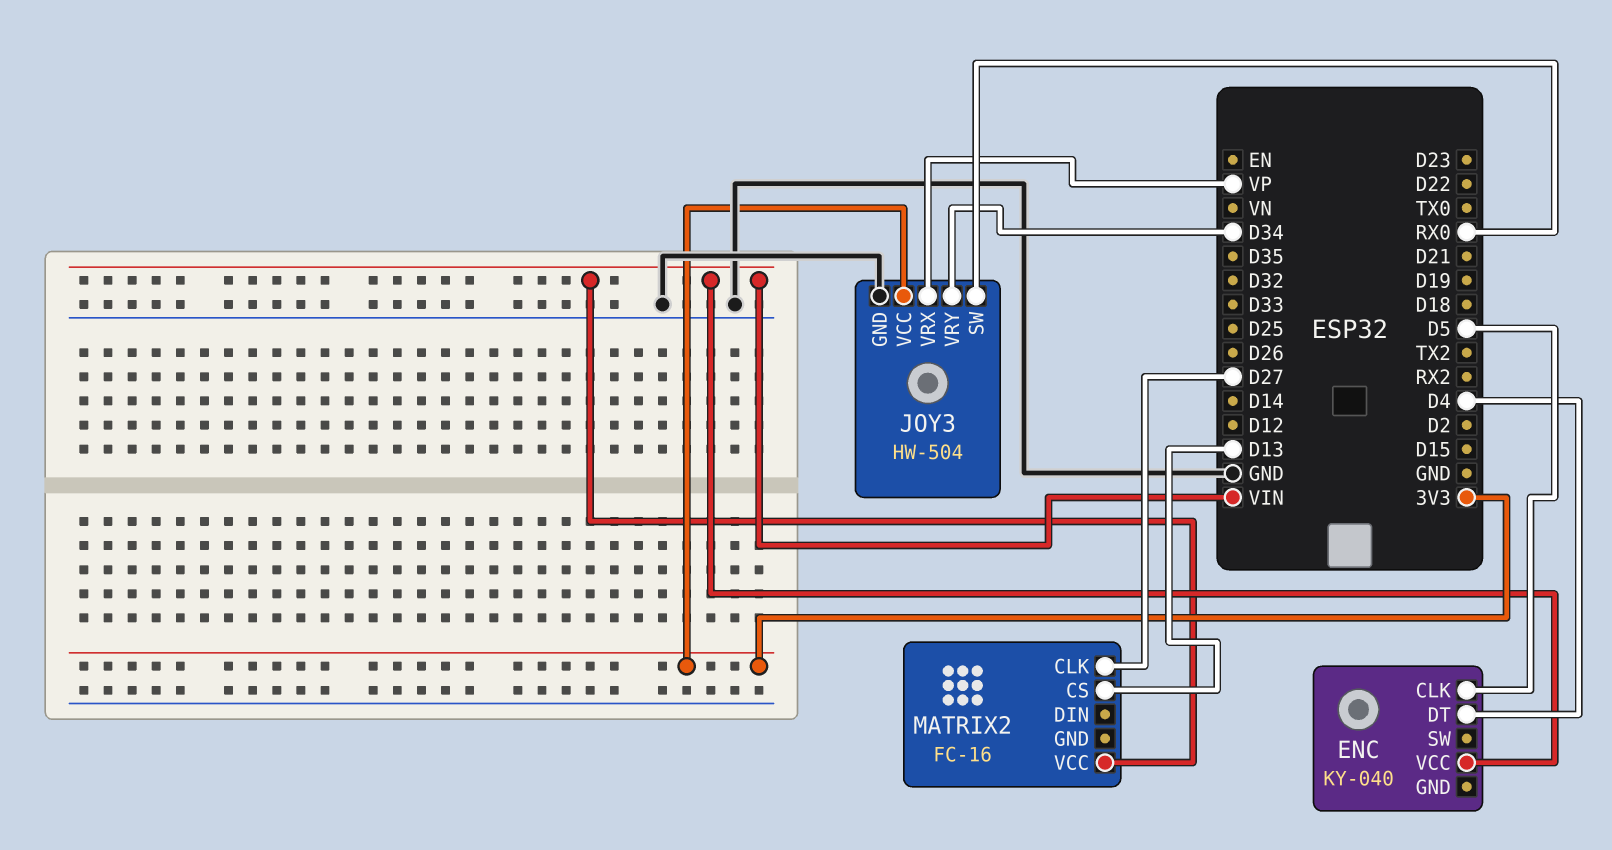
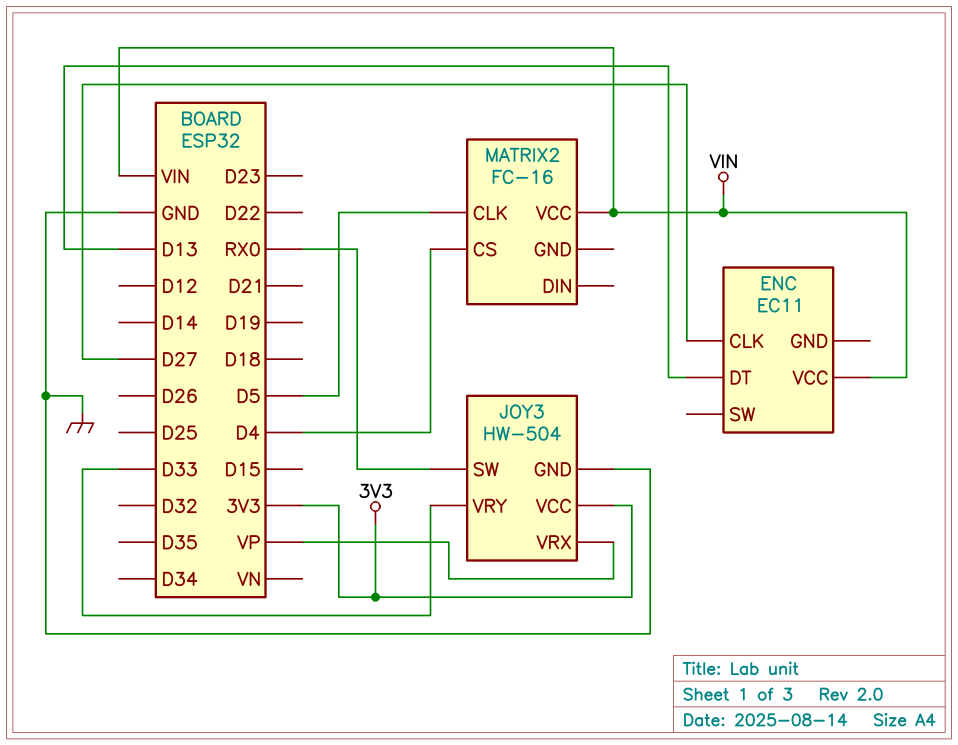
ENC: KY-040 -> EC11
ENC pin CLK: D5 -> D27
ENC pin DT: D4 -> D13
JOY3 pin VRY: D34 -> D33
MATRIX2 pin CLK: D27 -> D5
MATRIX2 pin CS: D13 -> D4

